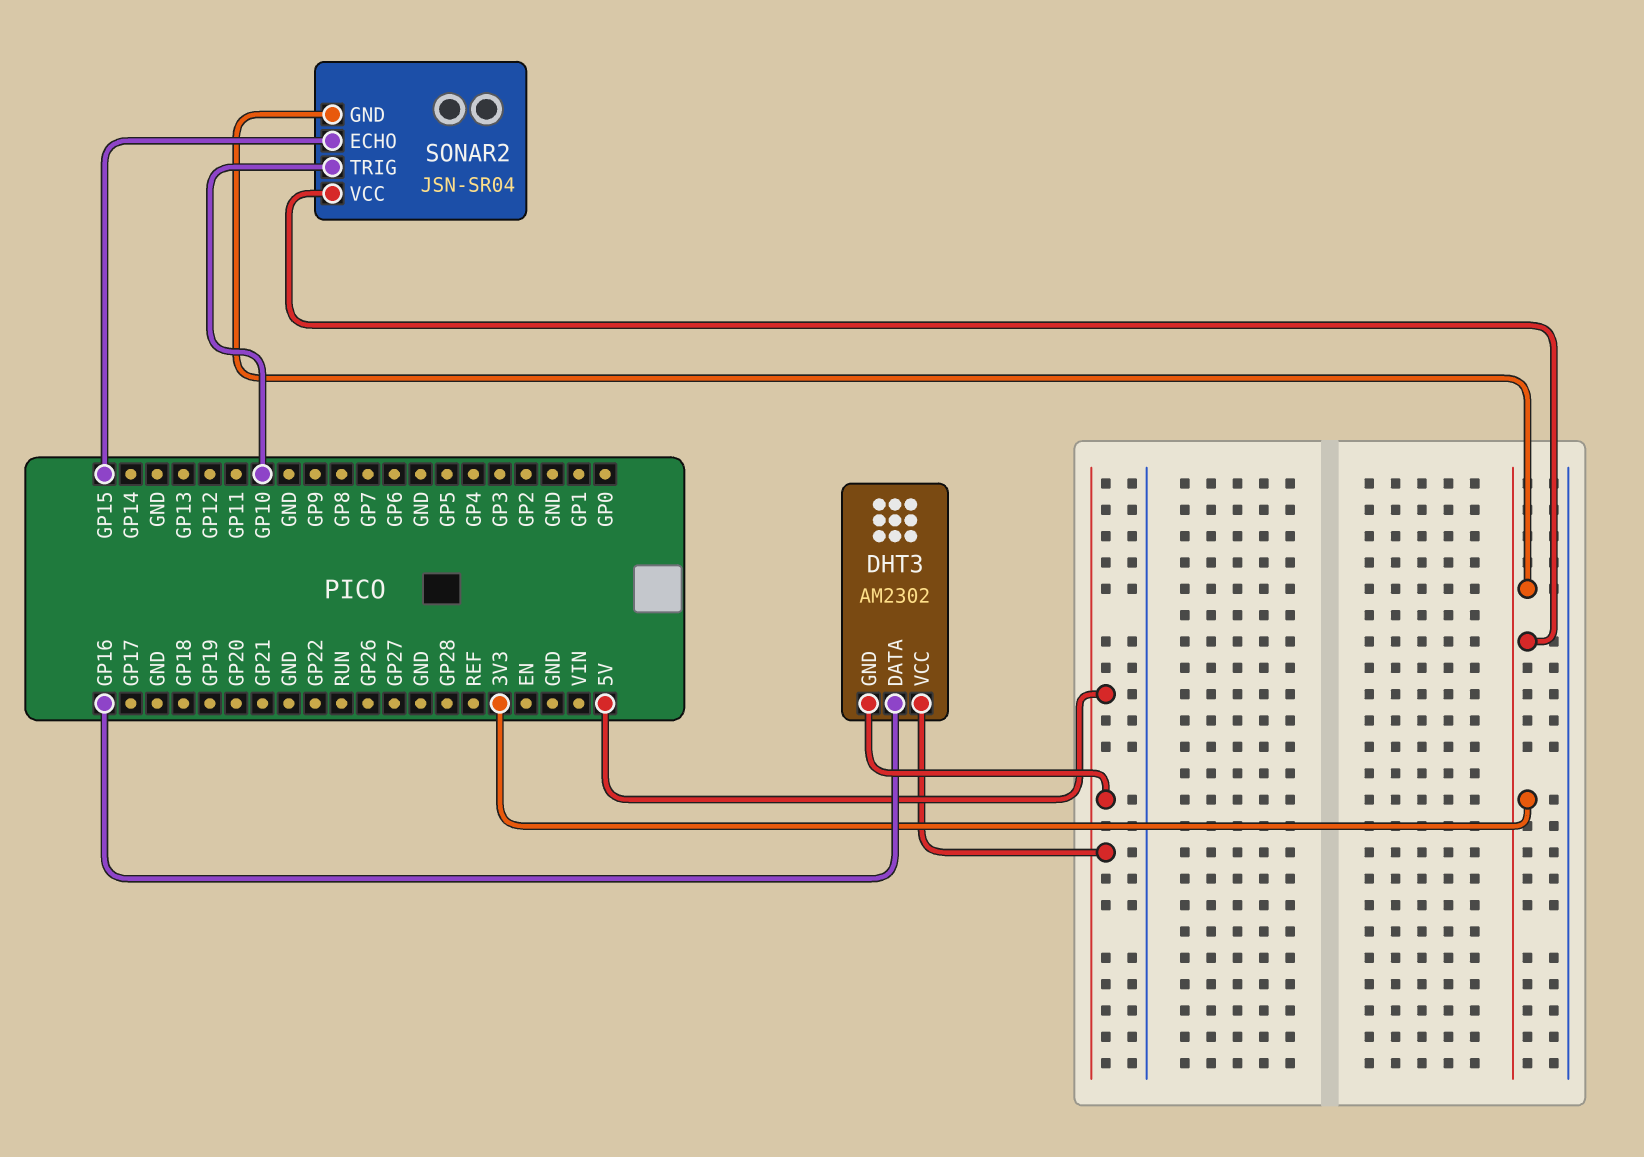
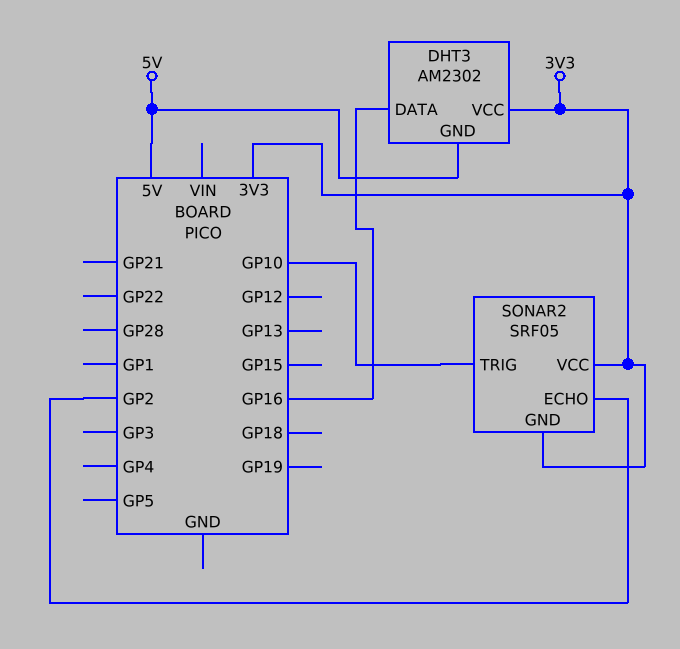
DHT3 pin VCC: 5V -> 3V3
SONAR2: JSN-SR04 -> SRF05
SONAR2 pin ECHO: GP15 -> GP2

